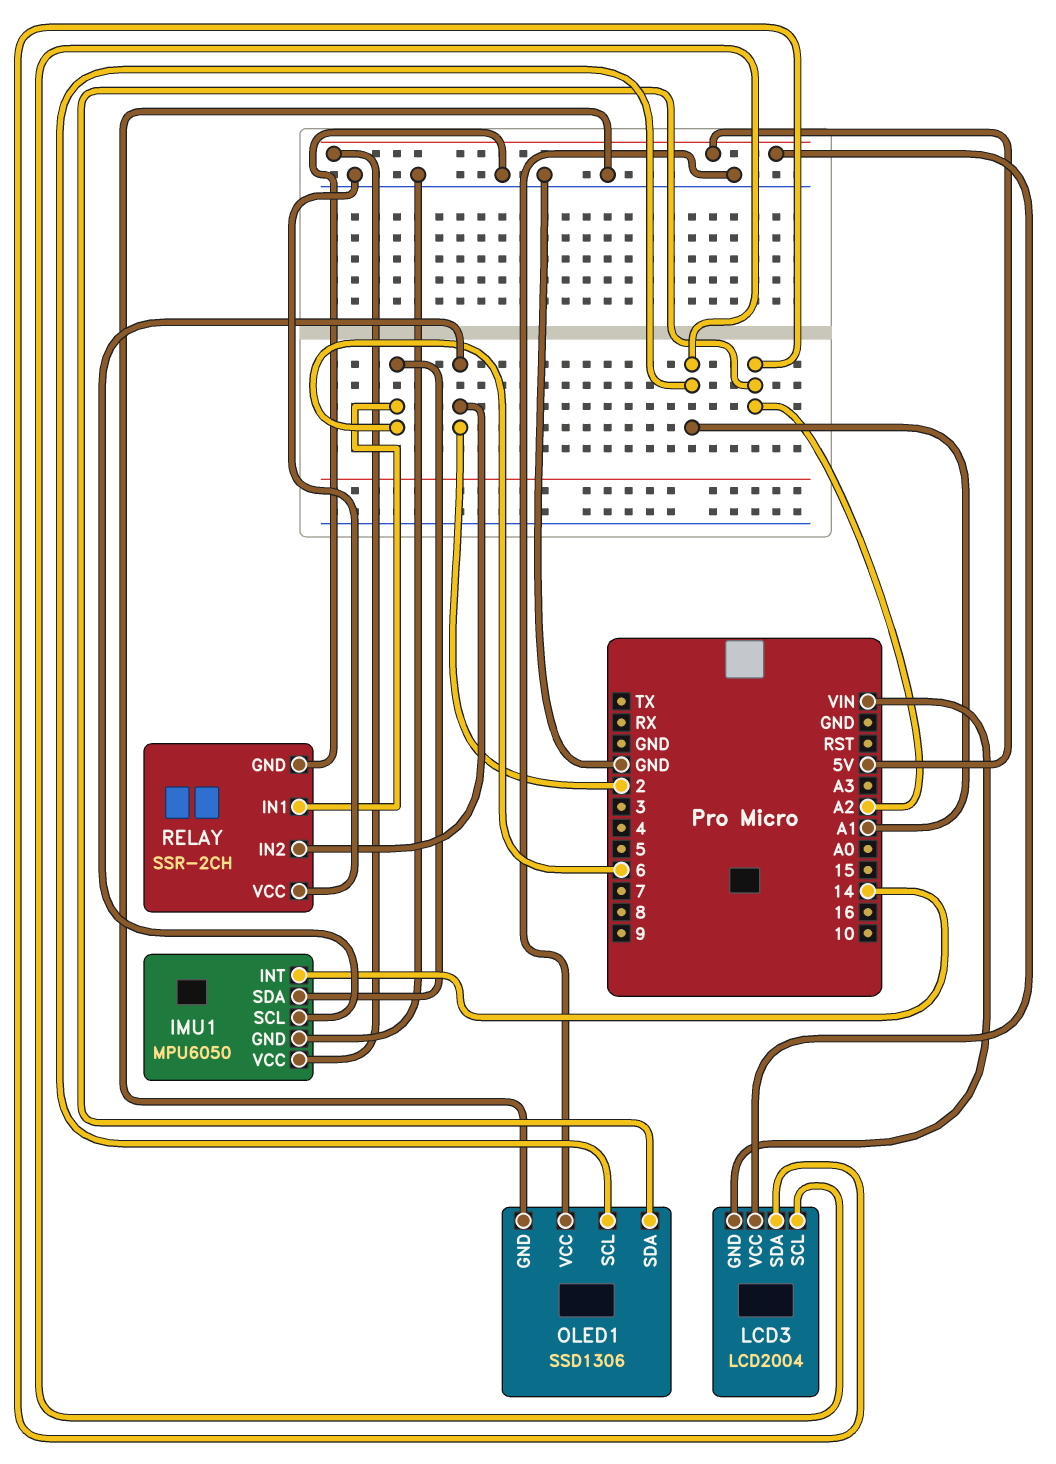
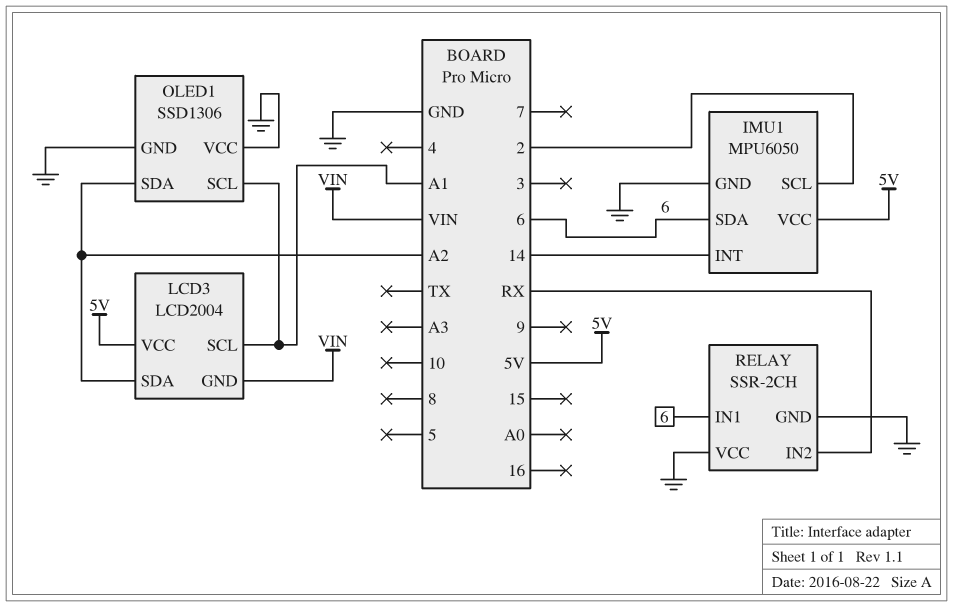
RELAY pin IN2: 2 -> RX

